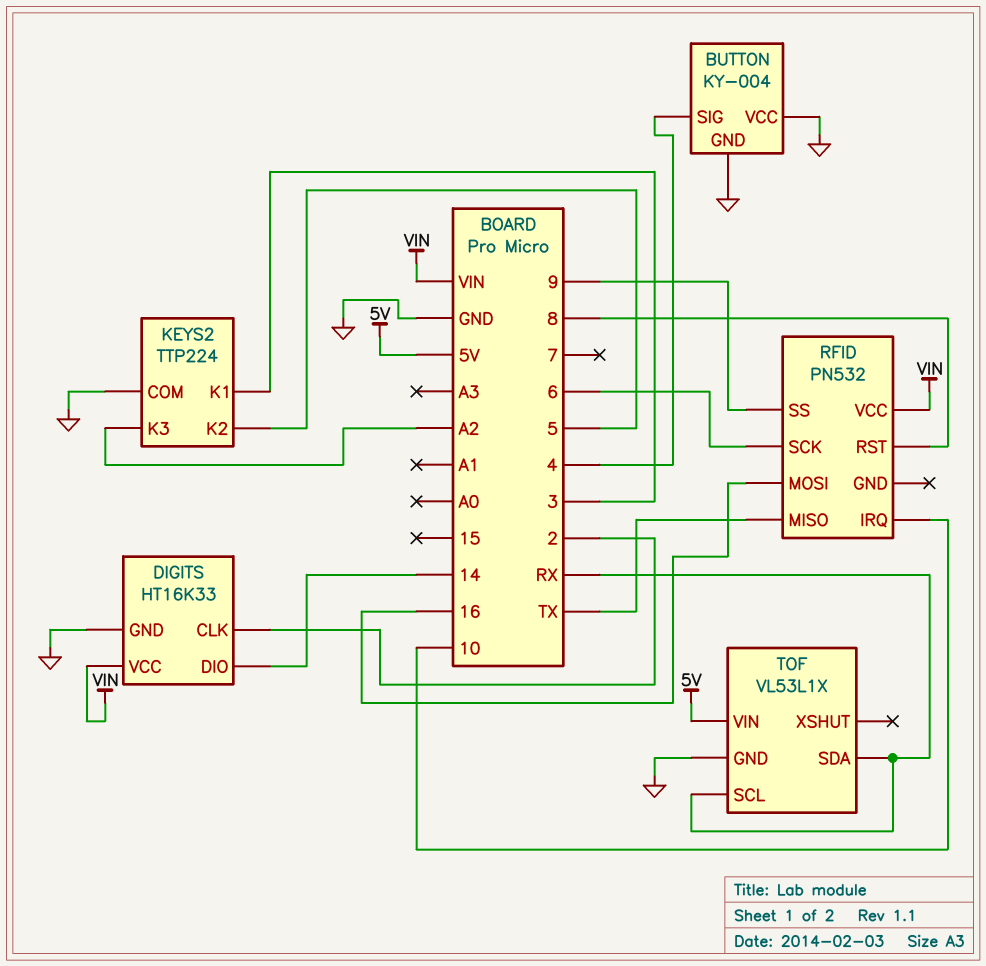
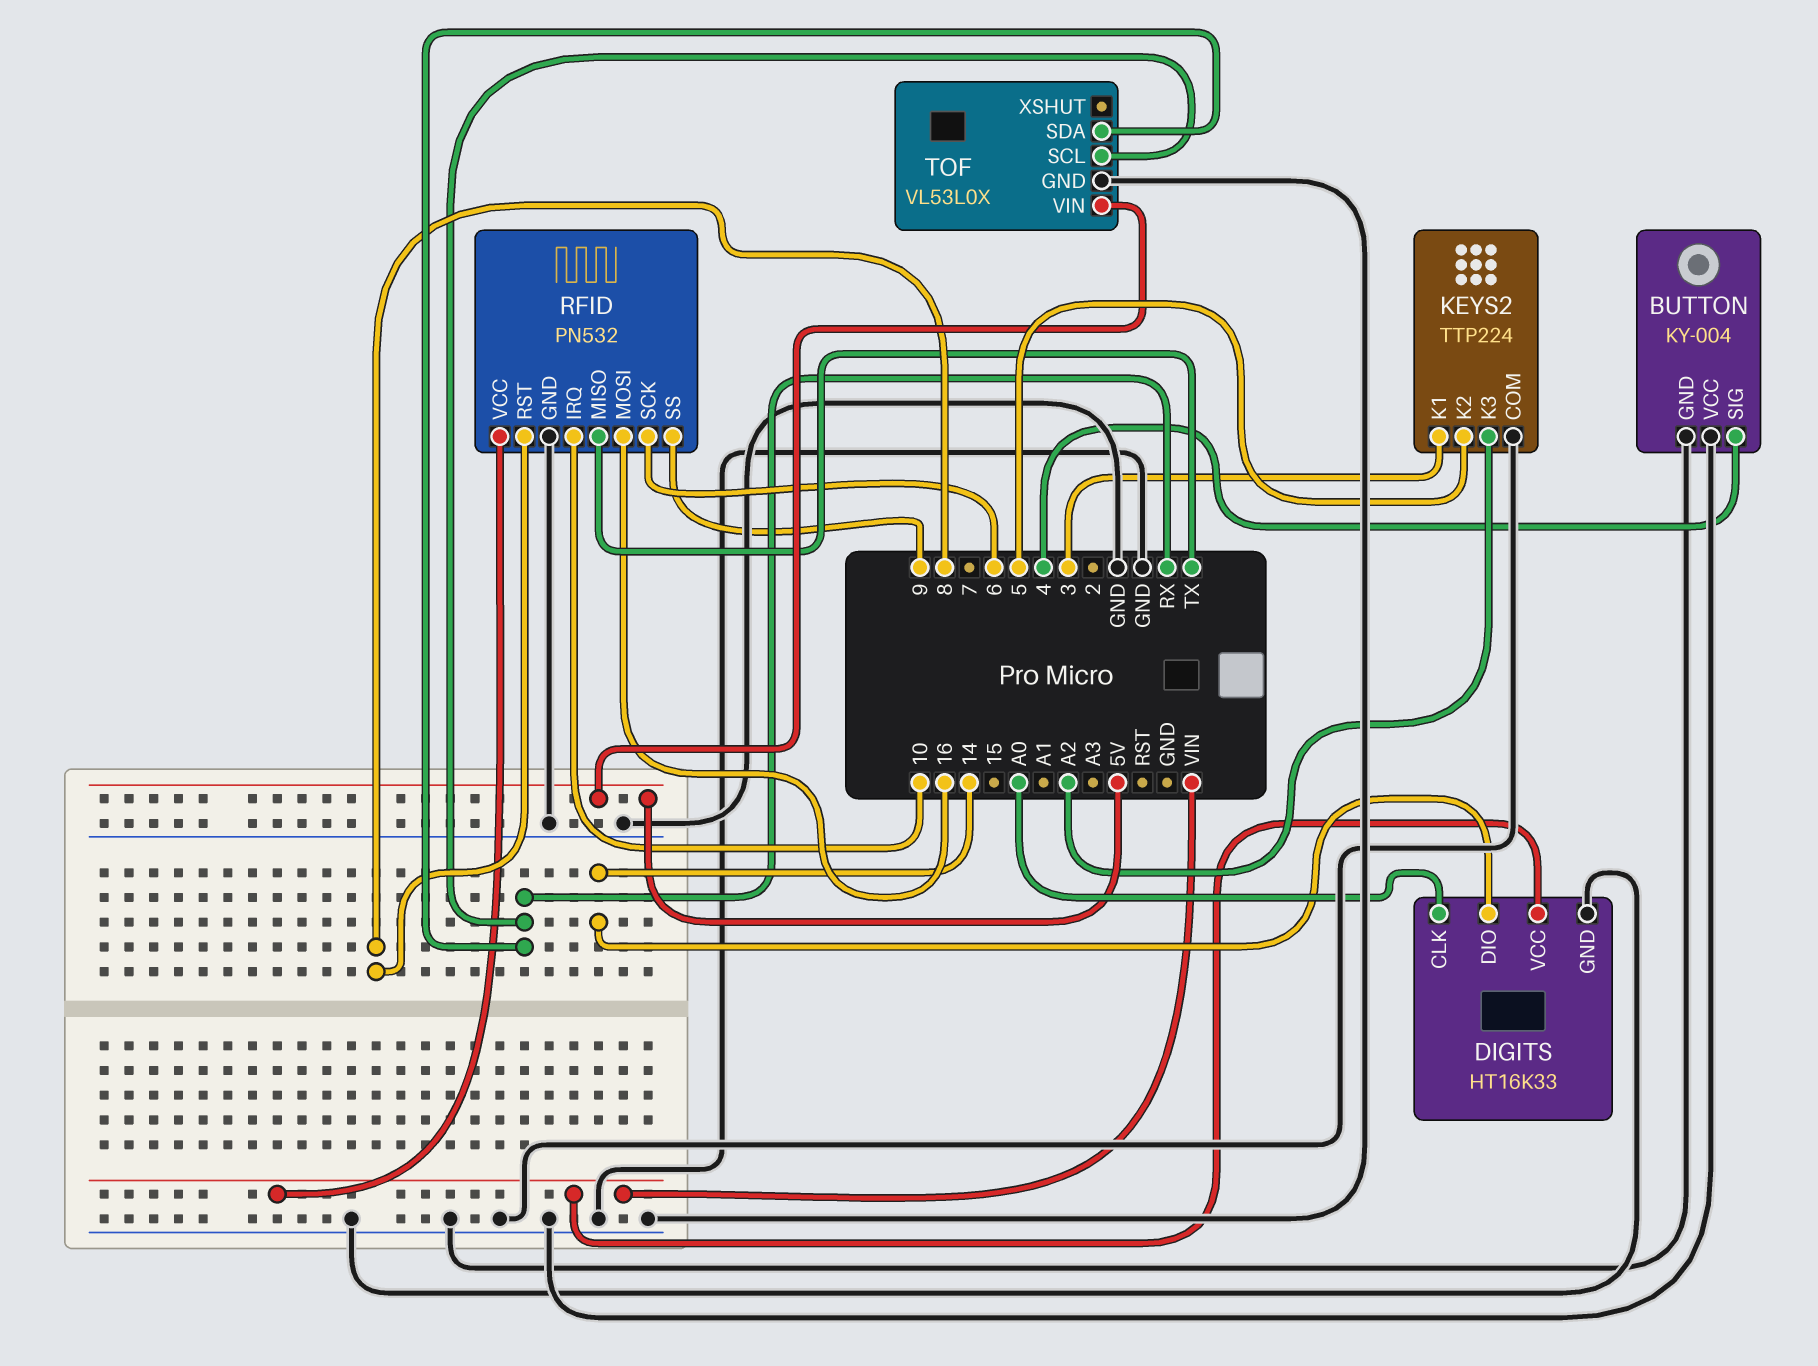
DIGITS pin CLK: 2 -> A0
RFID pin GND: none -> GND
TOF: VL53L1X -> VL53L0X

